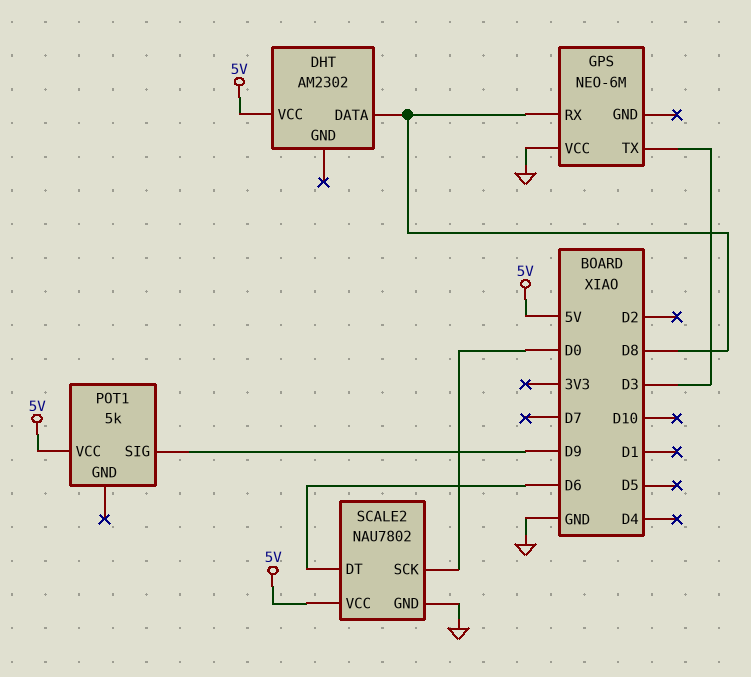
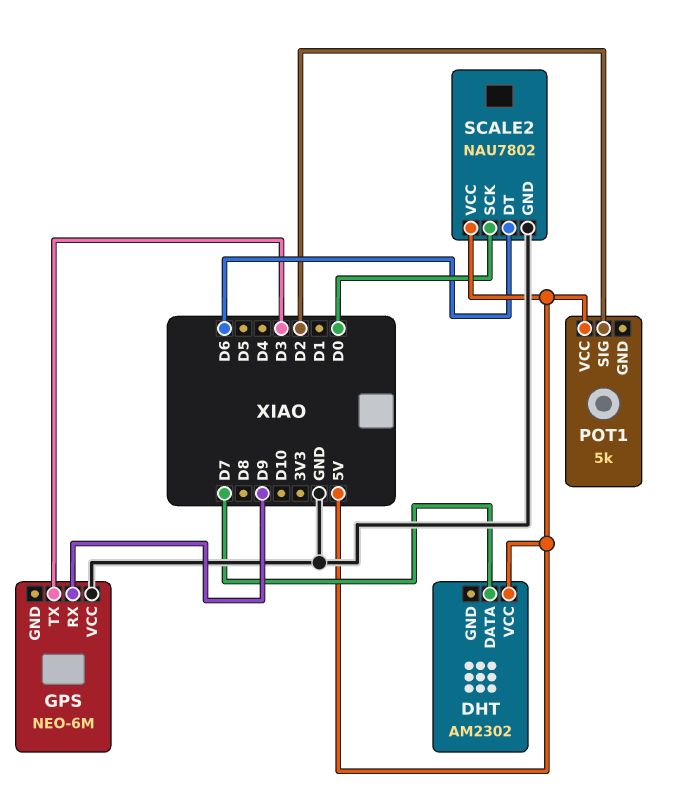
DHT pin DATA: D8 -> D7
GPS pin RX: D8 -> D9
POT1 pin SIG: D9 -> D2

